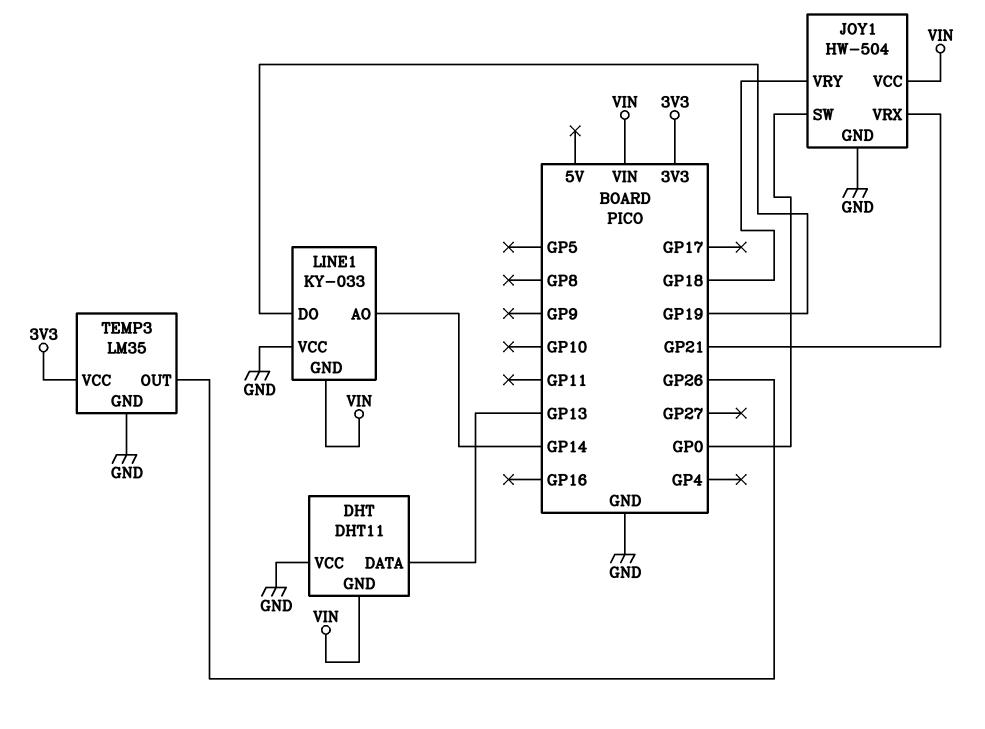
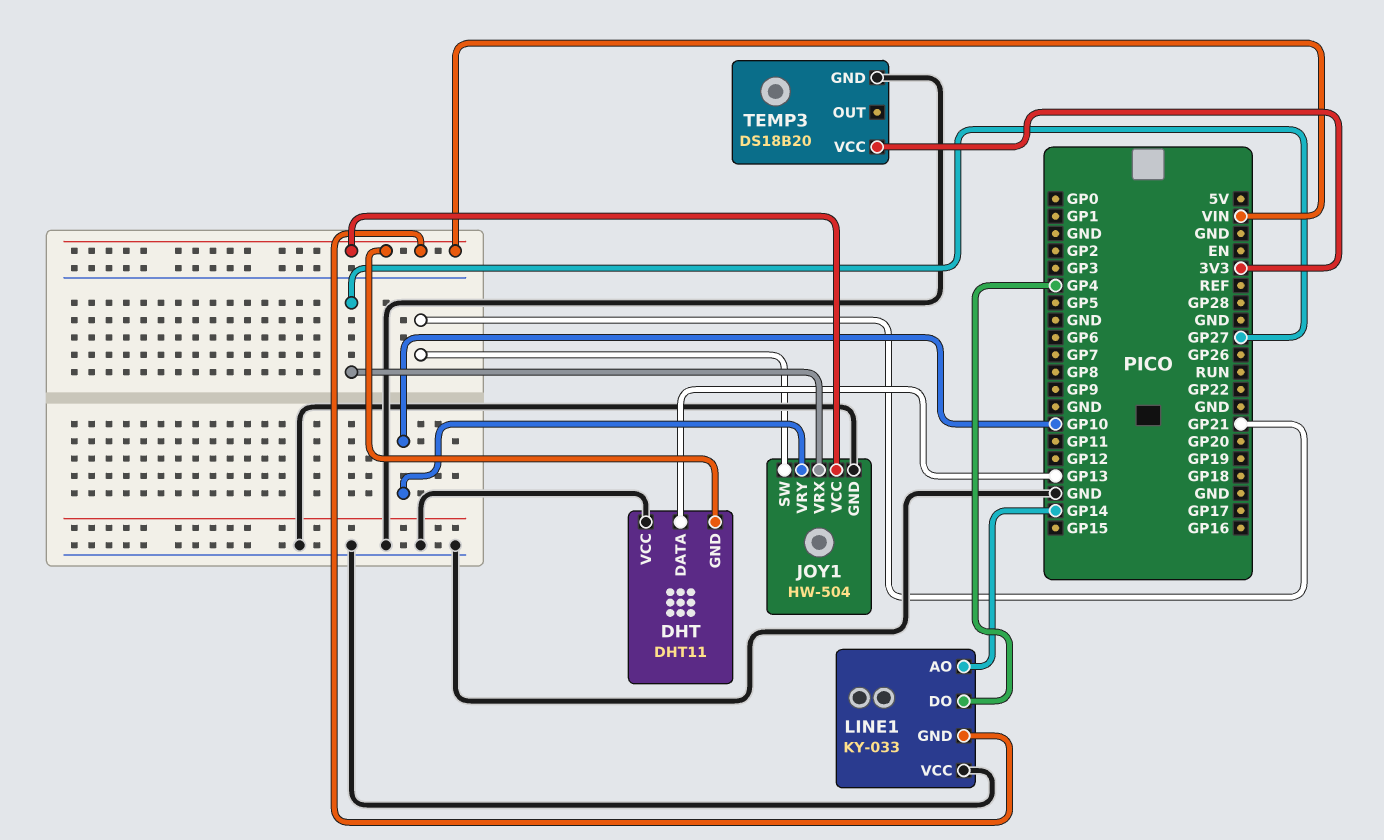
JOY1 pin SW: GP0 -> GP21
JOY1 pin VRX: GP21 -> GP27
JOY1 pin VRY: GP18 -> GP10
LINE1 pin DO: GP19 -> GP4
TEMP3: LM35 -> DS18B20
TEMP3 pin OUT: GP26 -> none

